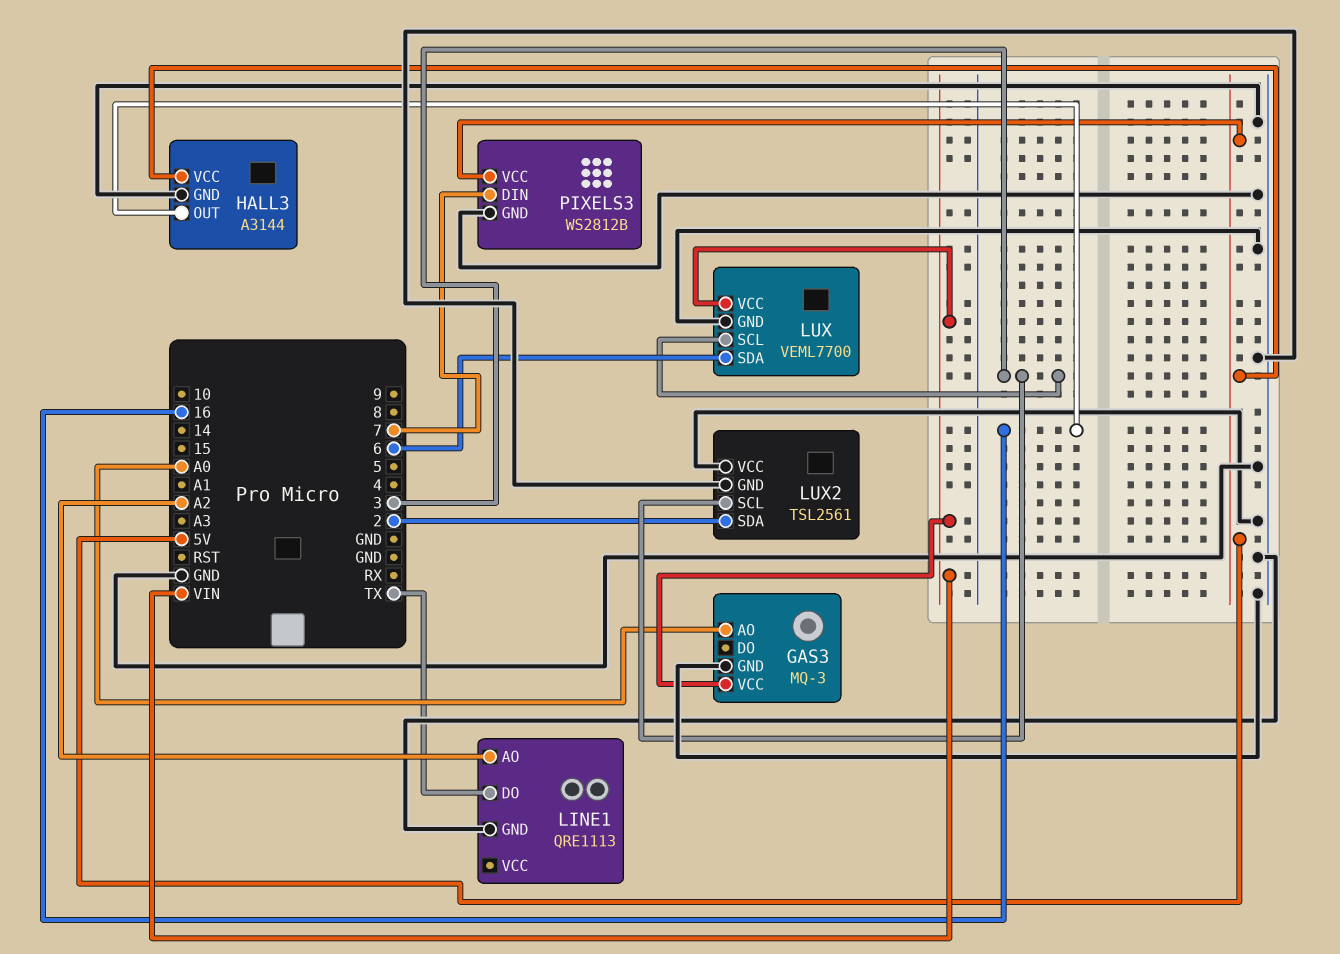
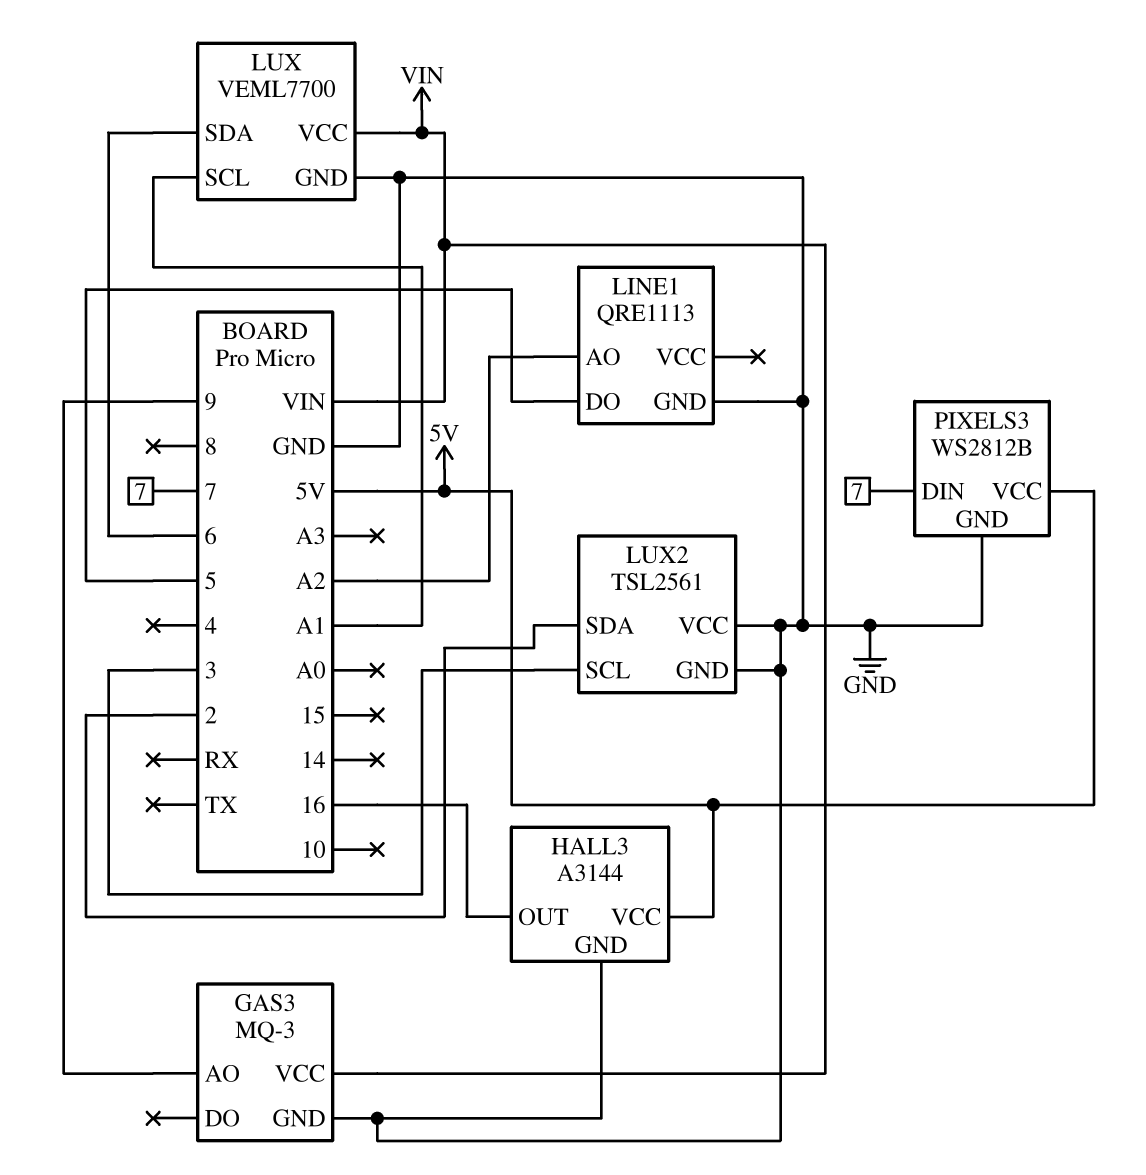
GAS3 pin AO: A0 -> 9
LINE1 pin DO: TX -> 5
LUX pin SCL: 3 -> A1

